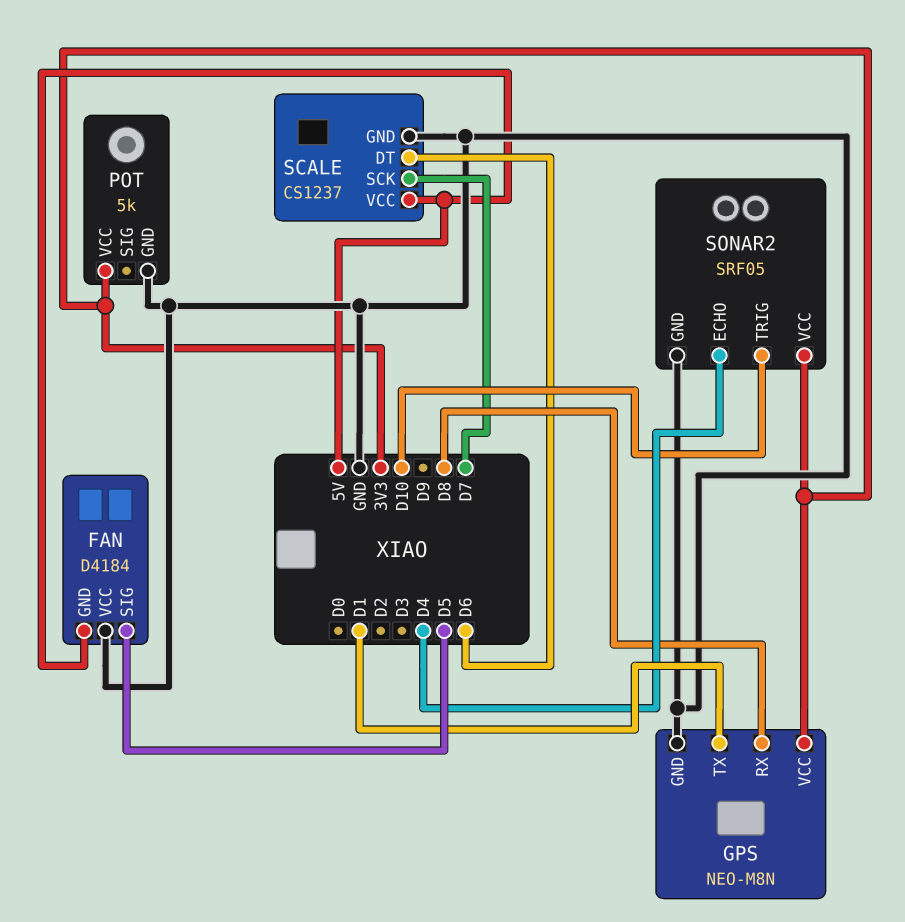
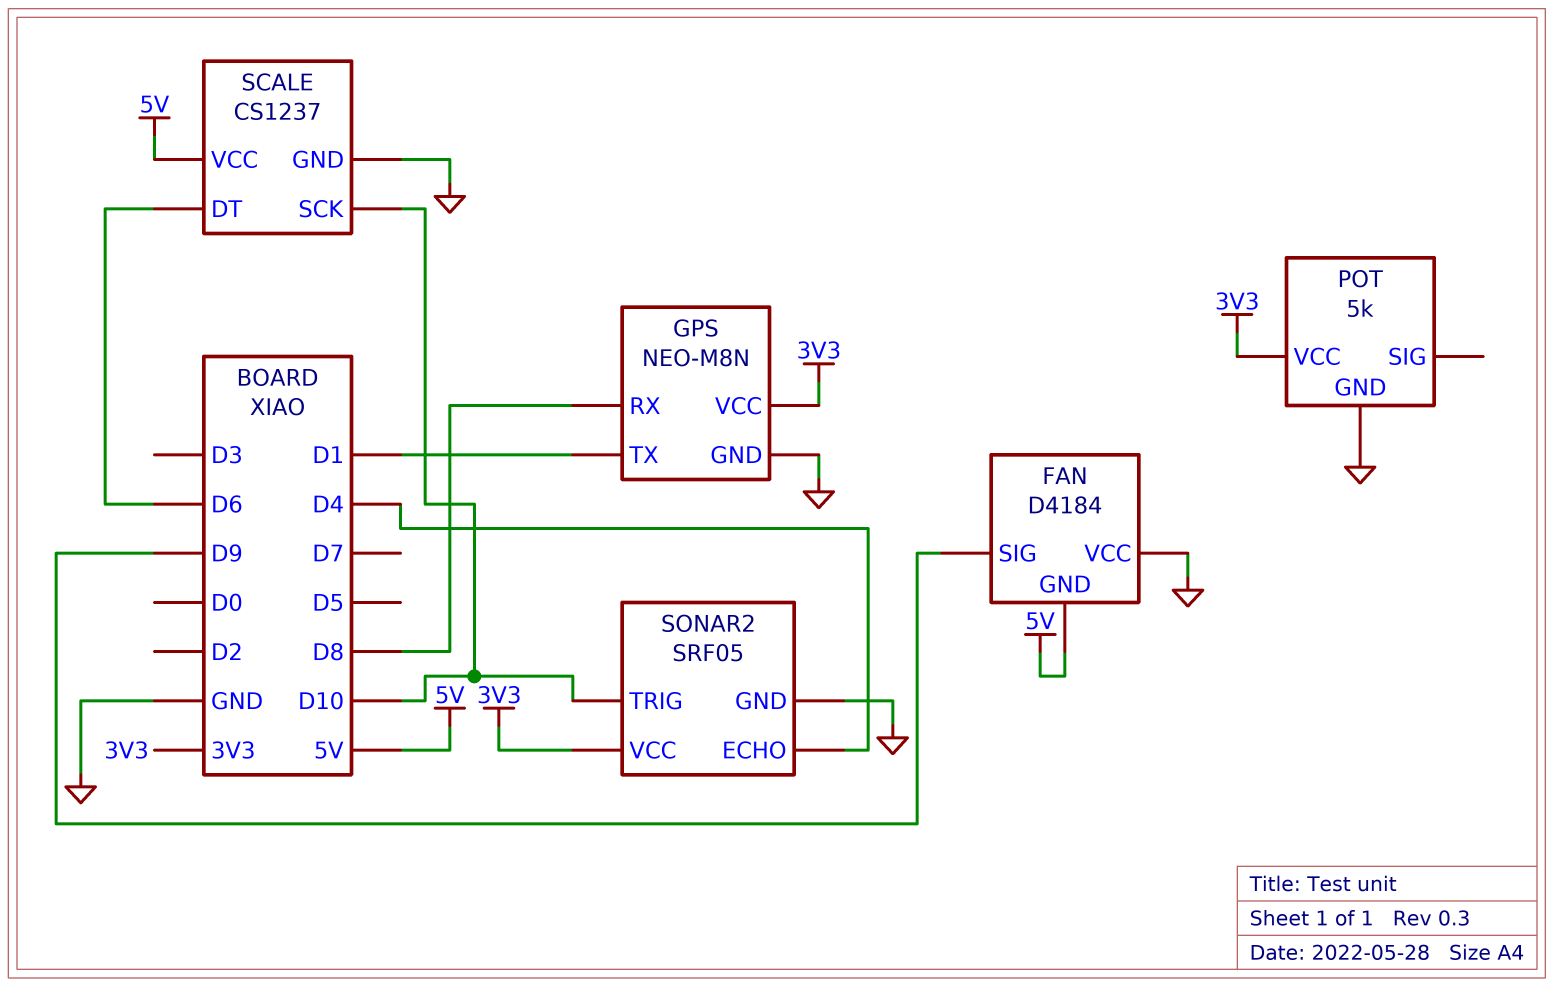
FAN pin SIG: D5 -> D9
SCALE pin SCK: D7 -> D10

